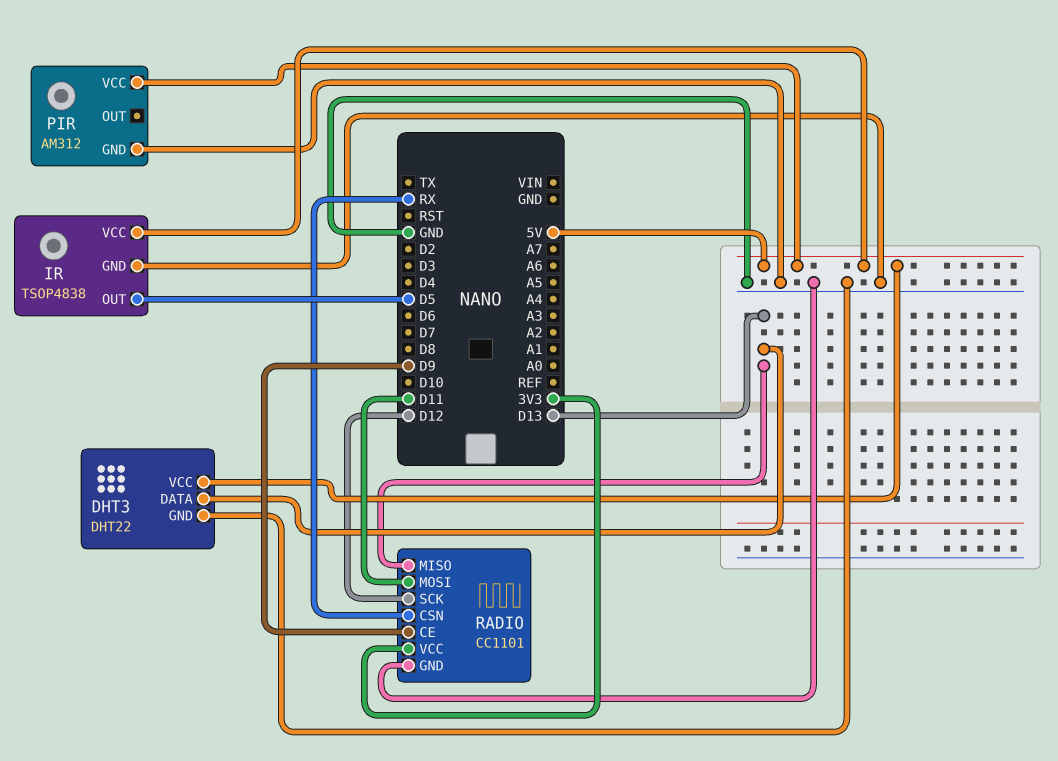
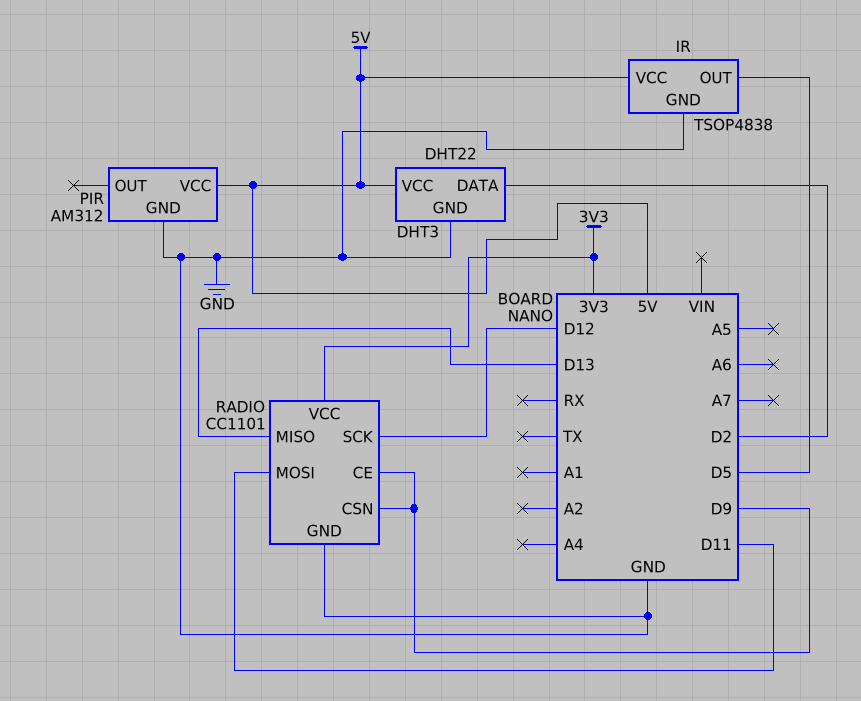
DHT3 pin DATA: D13 -> D2
RADIO pin CSN: RX -> D9

